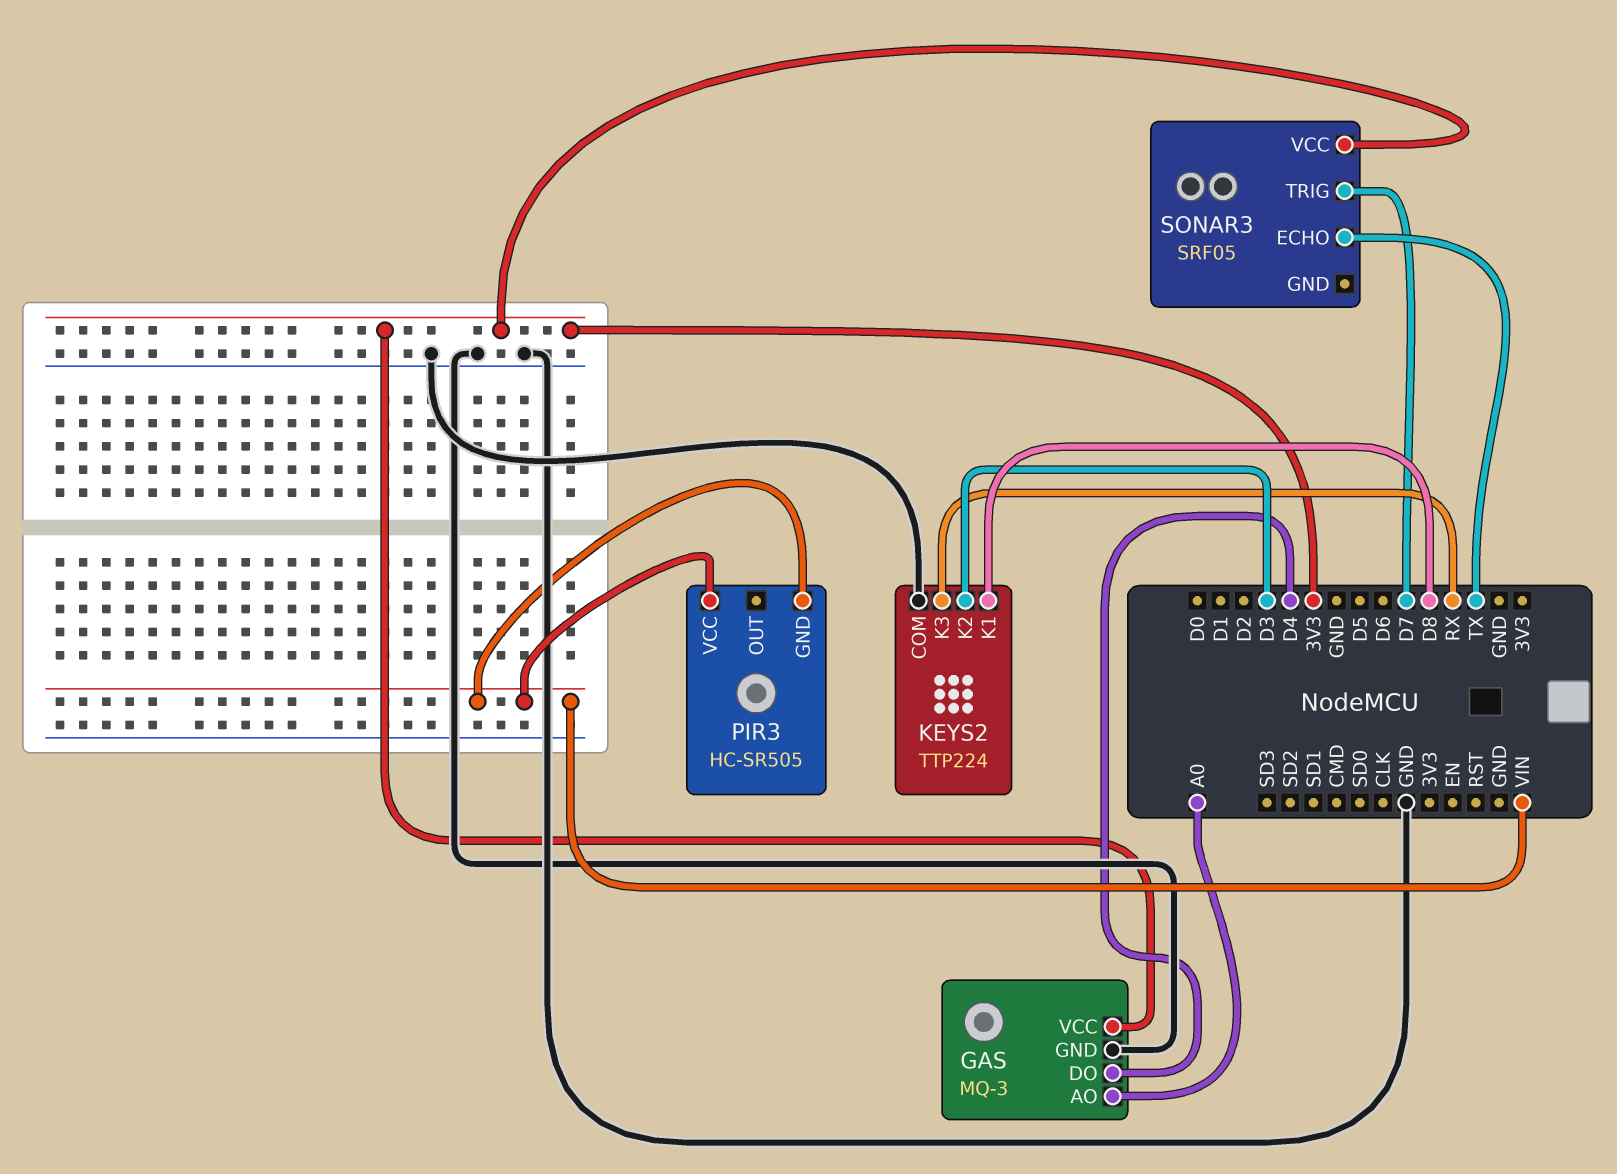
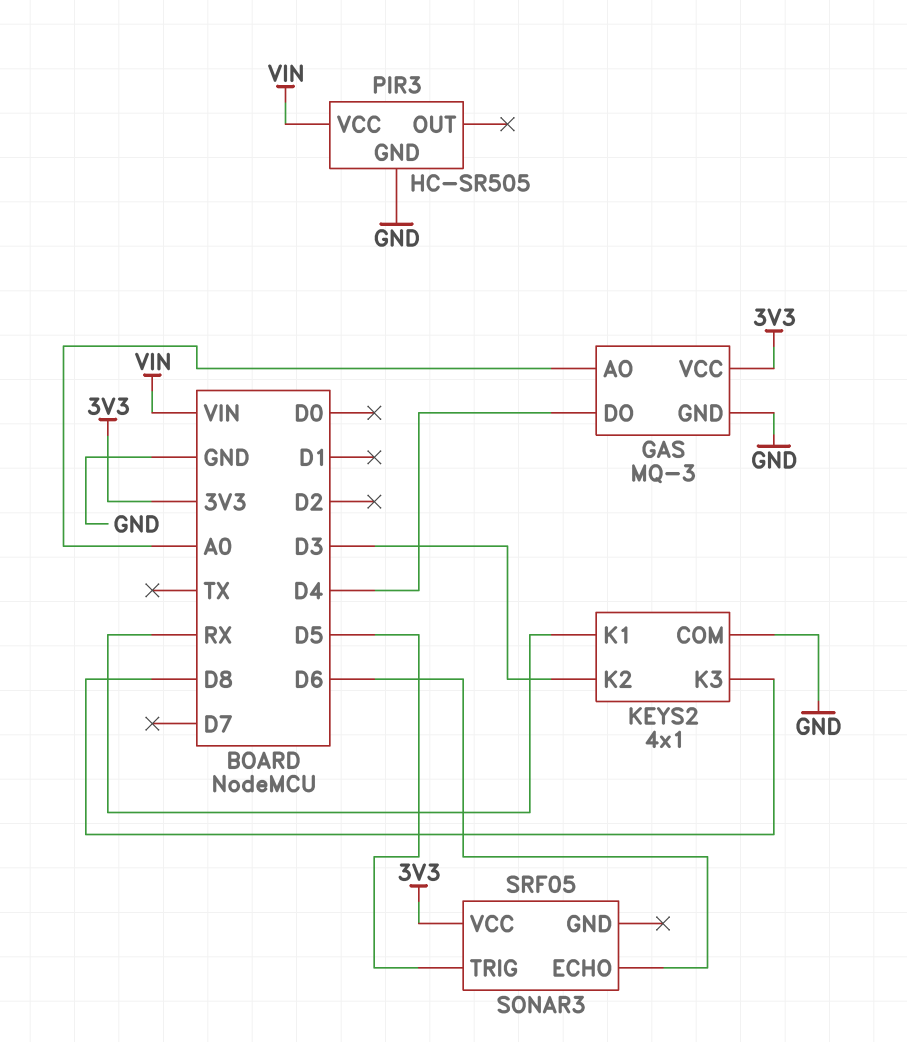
KEYS2: TTP224 -> 4x1
KEYS2 pin K1: D8 -> RX
KEYS2 pin K3: RX -> D8
PIR3 pin GND: VIN -> GND
SONAR3 pin ECHO: TX -> D6
SONAR3 pin TRIG: D7 -> D5

